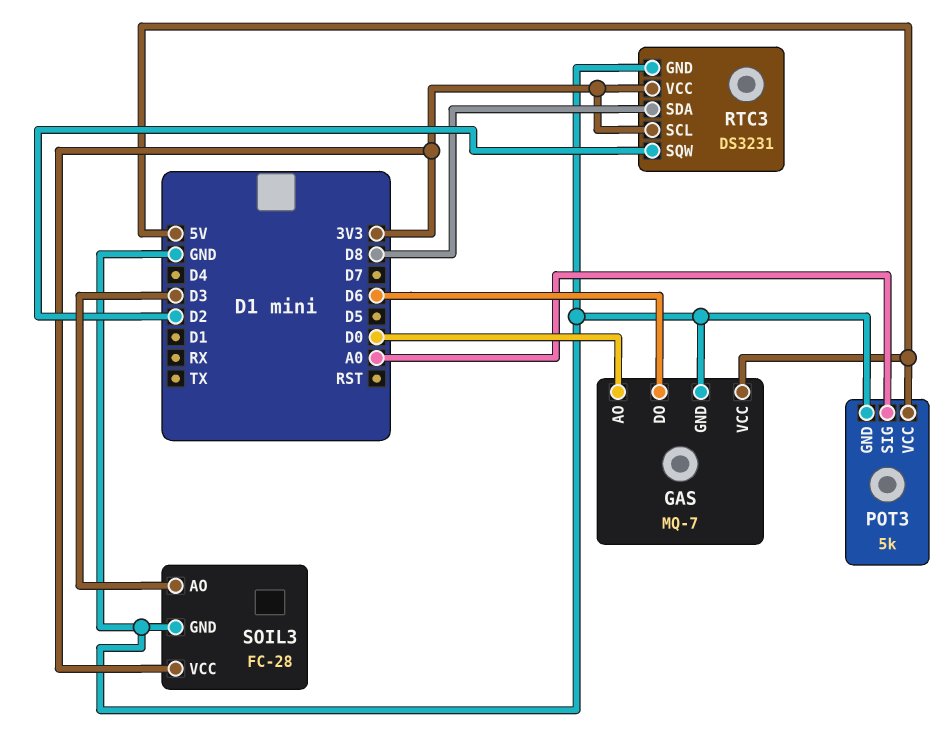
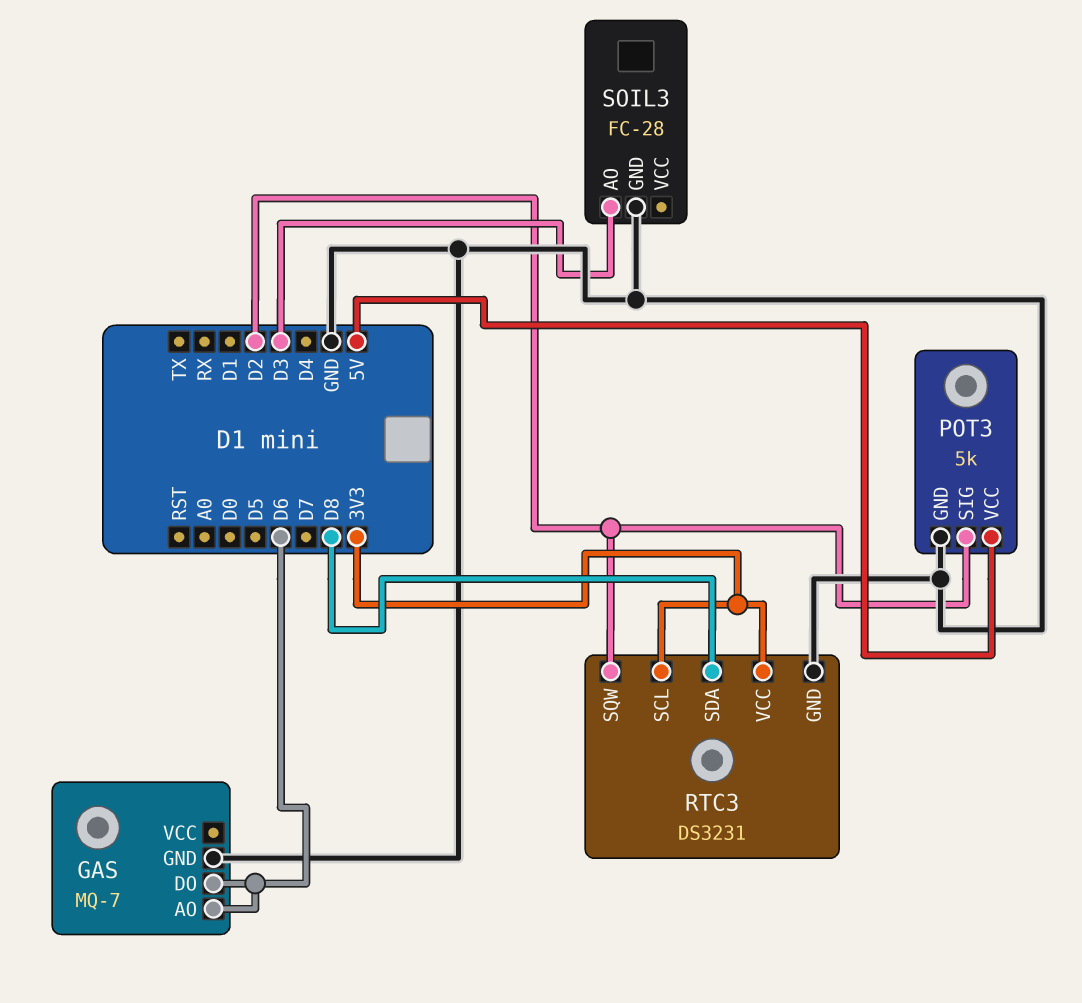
GAS pin AO: D0 -> D6
GAS pin VCC: 5V -> none
POT3 pin SIG: A0 -> D2
SOIL3 pin VCC: 3V3 -> none

